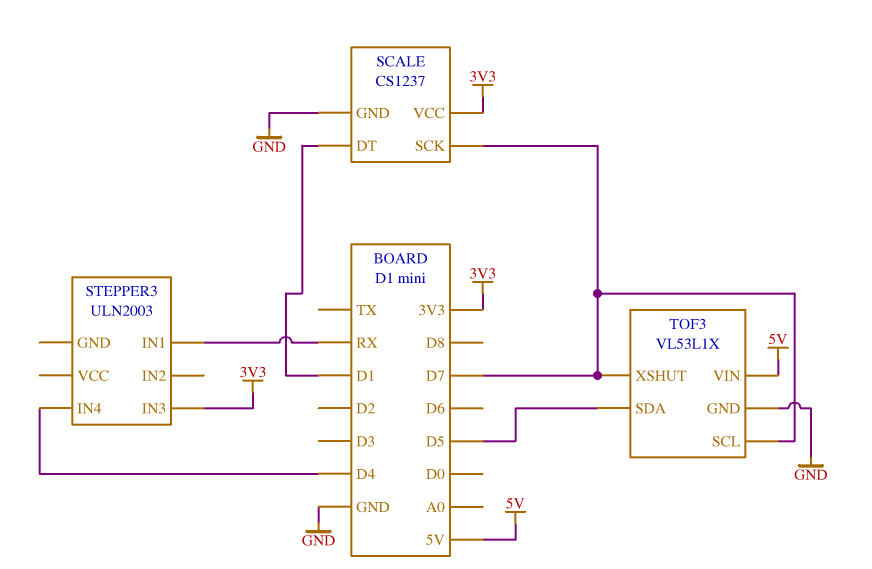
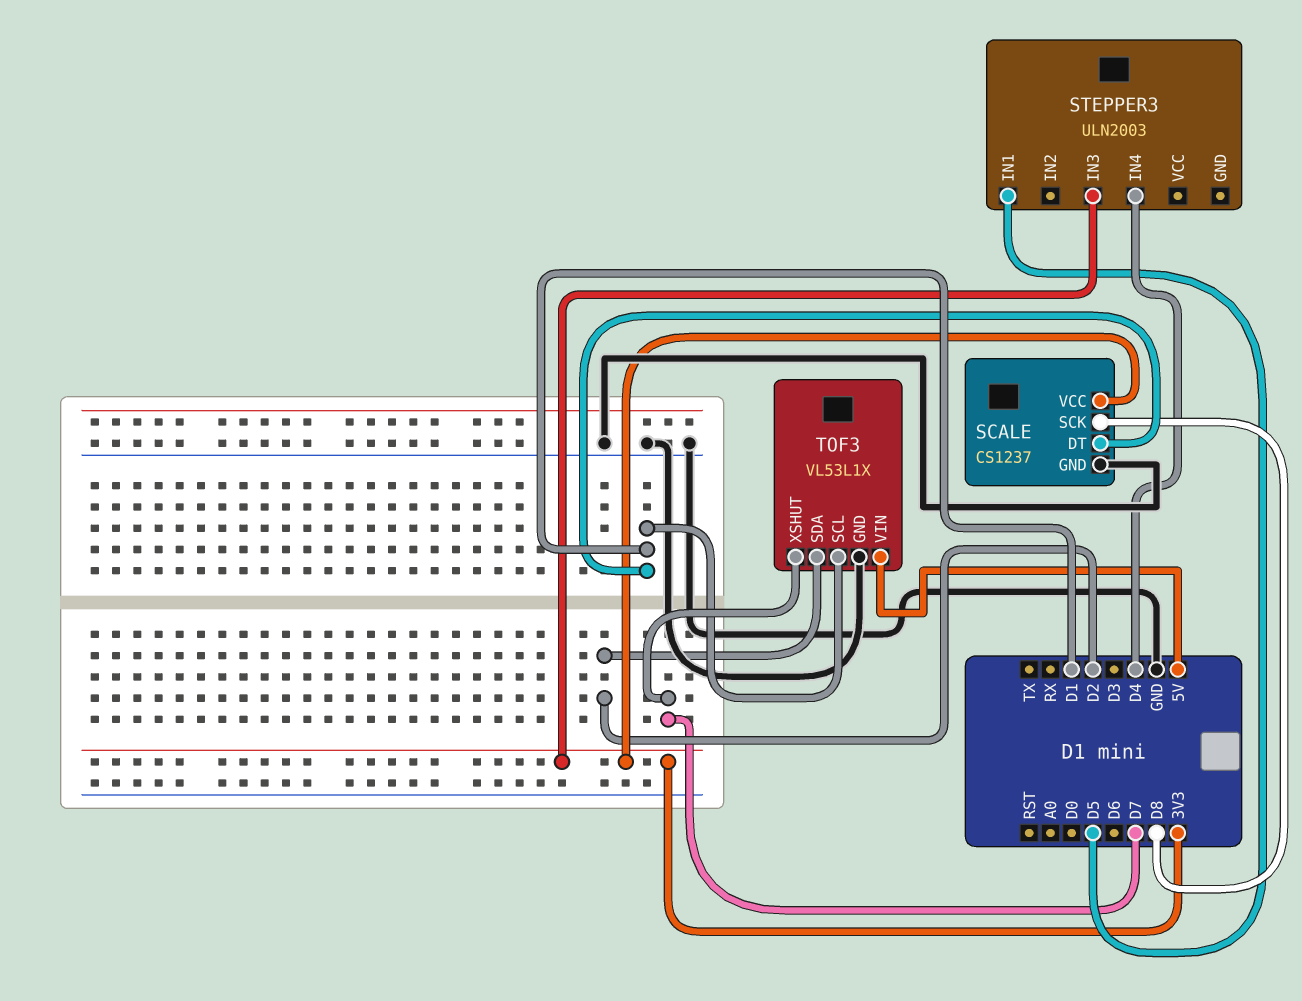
SCALE pin SCK: D7 -> D8
STEPPER3 pin IN1: RX -> D5
TOF3 pin SCL: D7 -> D1
TOF3 pin SDA: D5 -> D2

